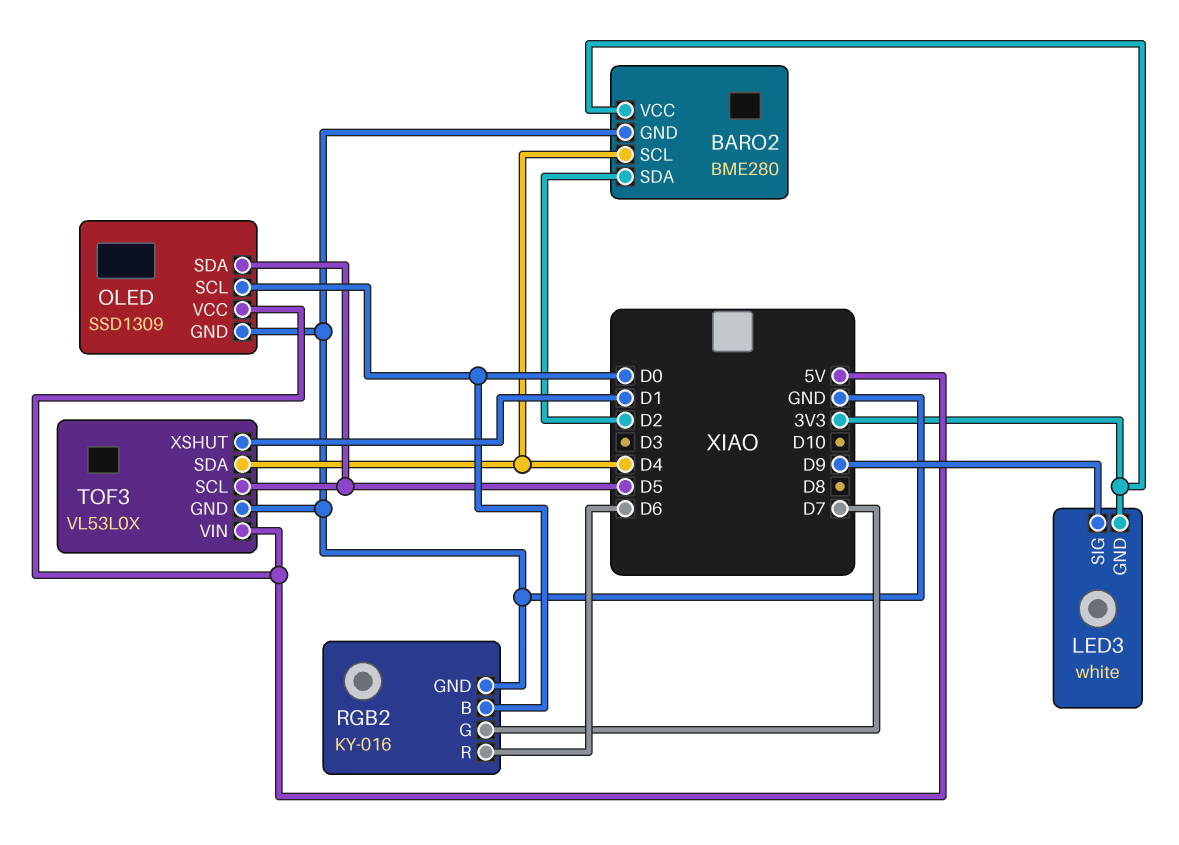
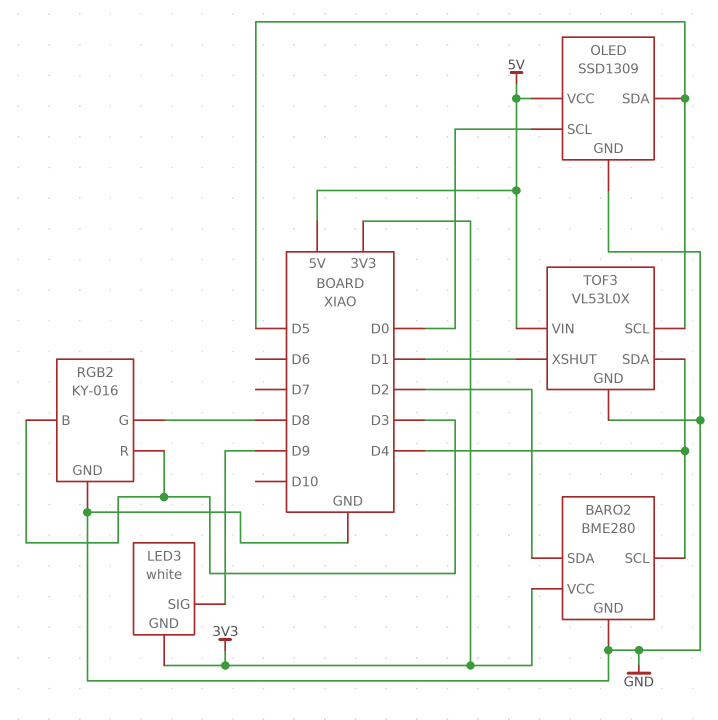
RGB2 pin B: D0 -> D3
RGB2 pin G: D7 -> D8
RGB2 pin R: D6 -> D3

